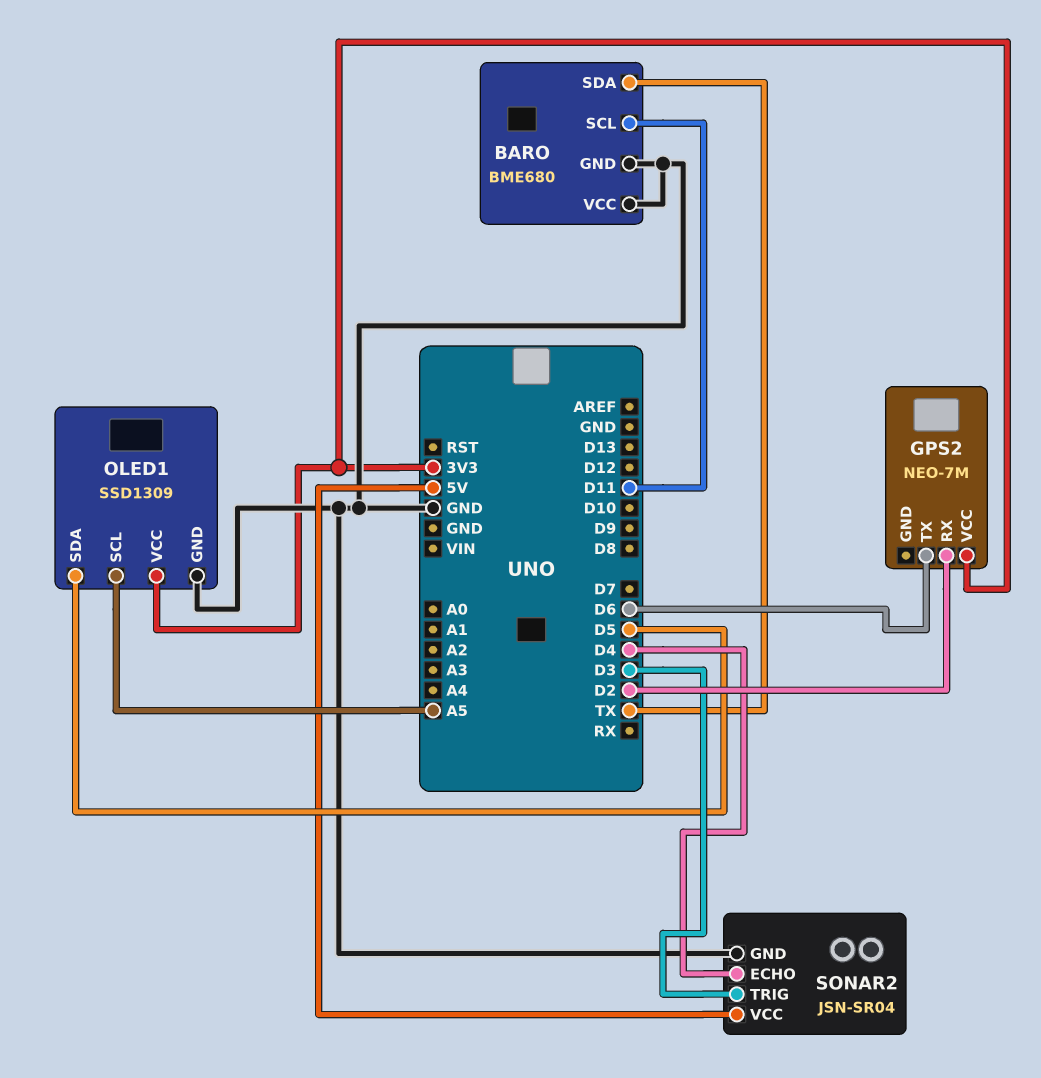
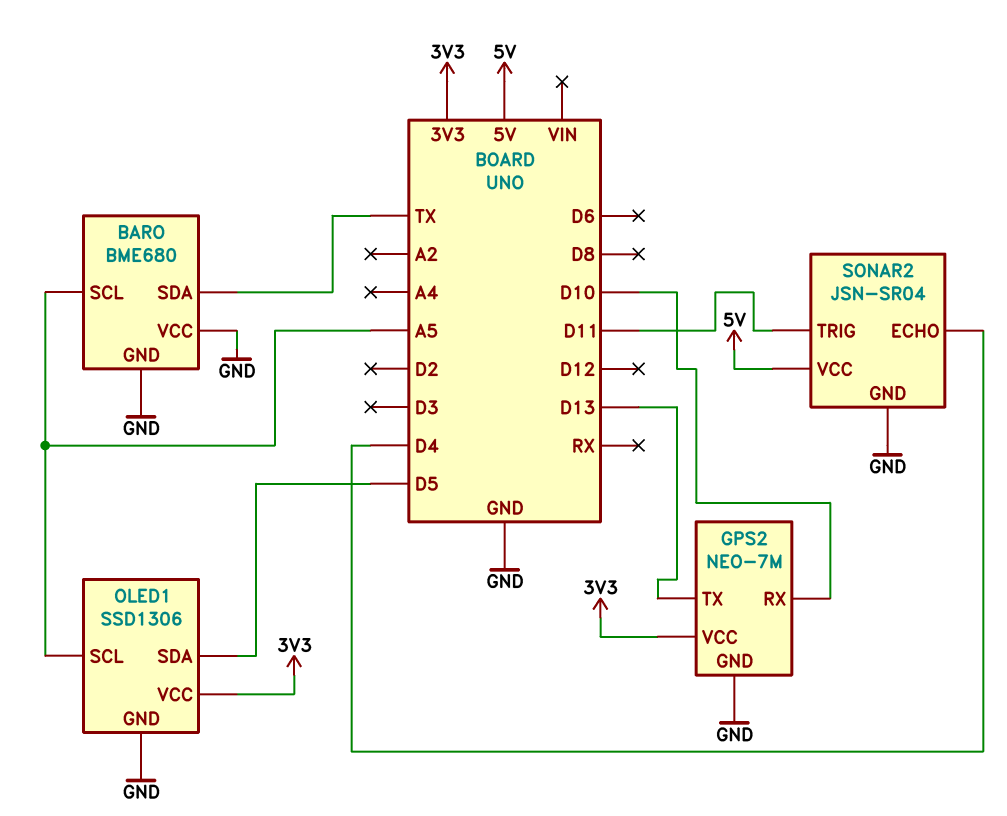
BARO pin SCL: D11 -> A5
GPS2 pin GND: none -> GND
GPS2 pin RX: D2 -> D10
GPS2 pin TX: D6 -> D13
OLED1: SSD1309 -> SSD1306
SONAR2 pin TRIG: D3 -> D11

